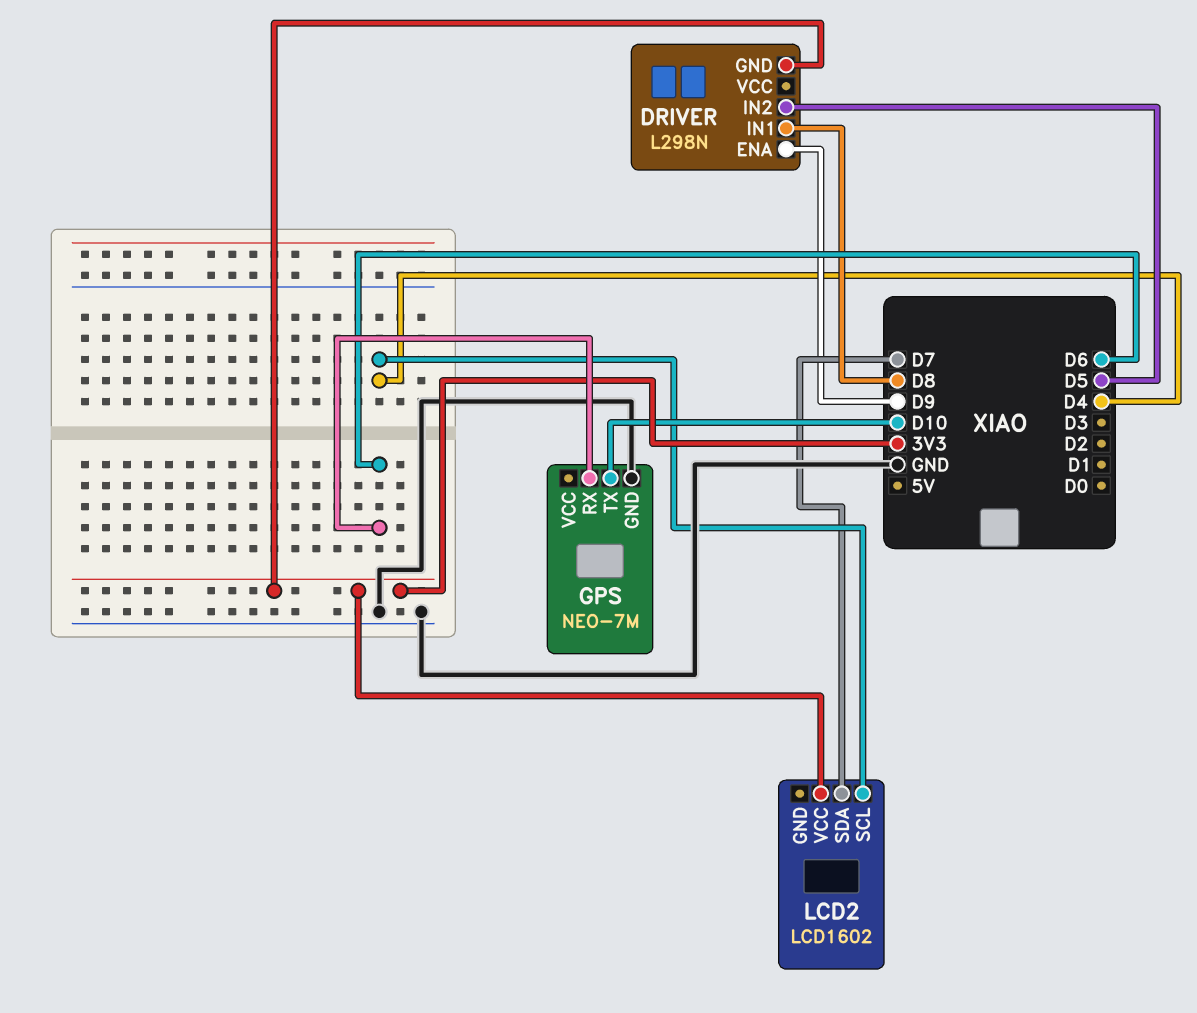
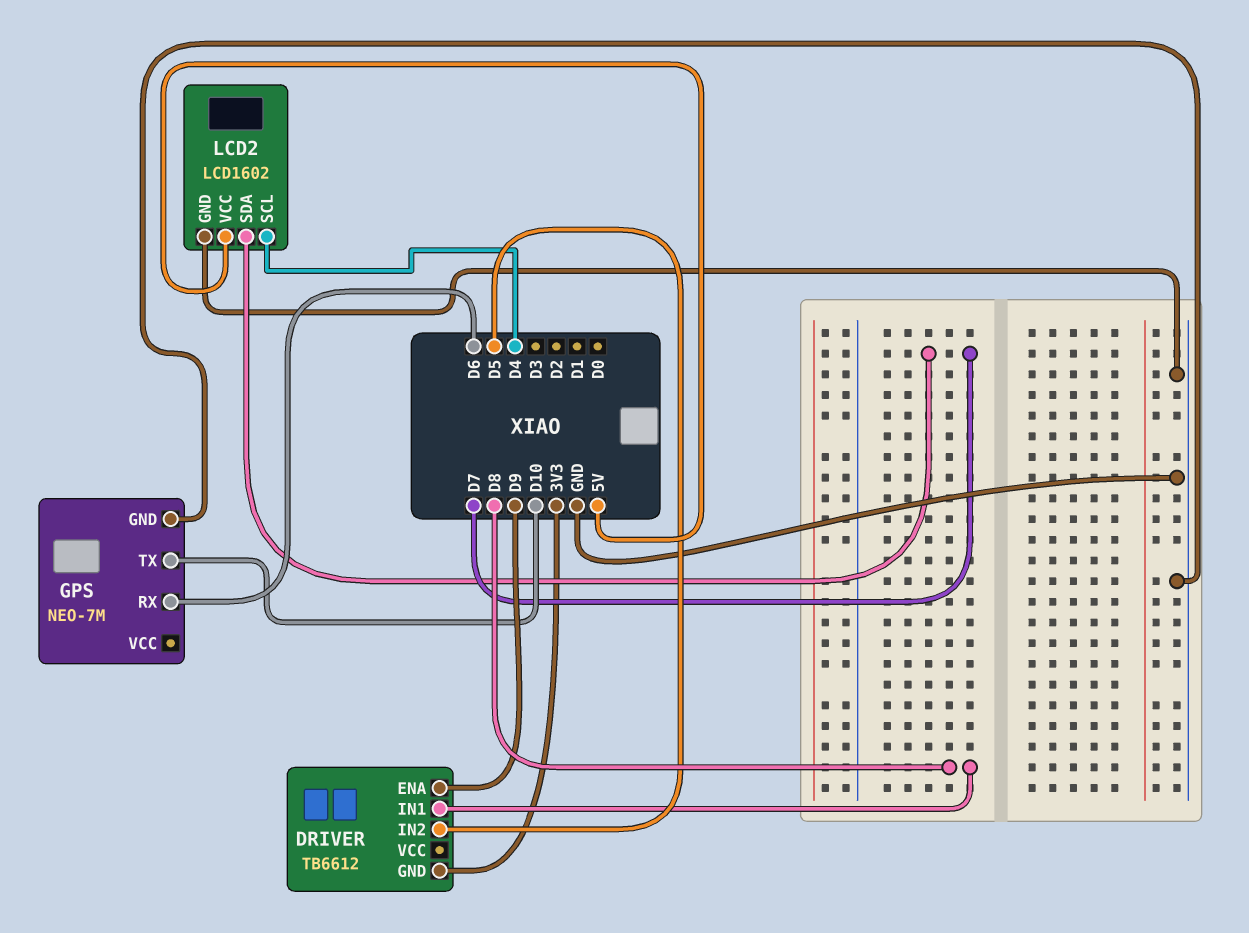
DRIVER: L298N -> TB6612
LCD2 pin GND: none -> GND
LCD2 pin VCC: 3V3 -> 5V

